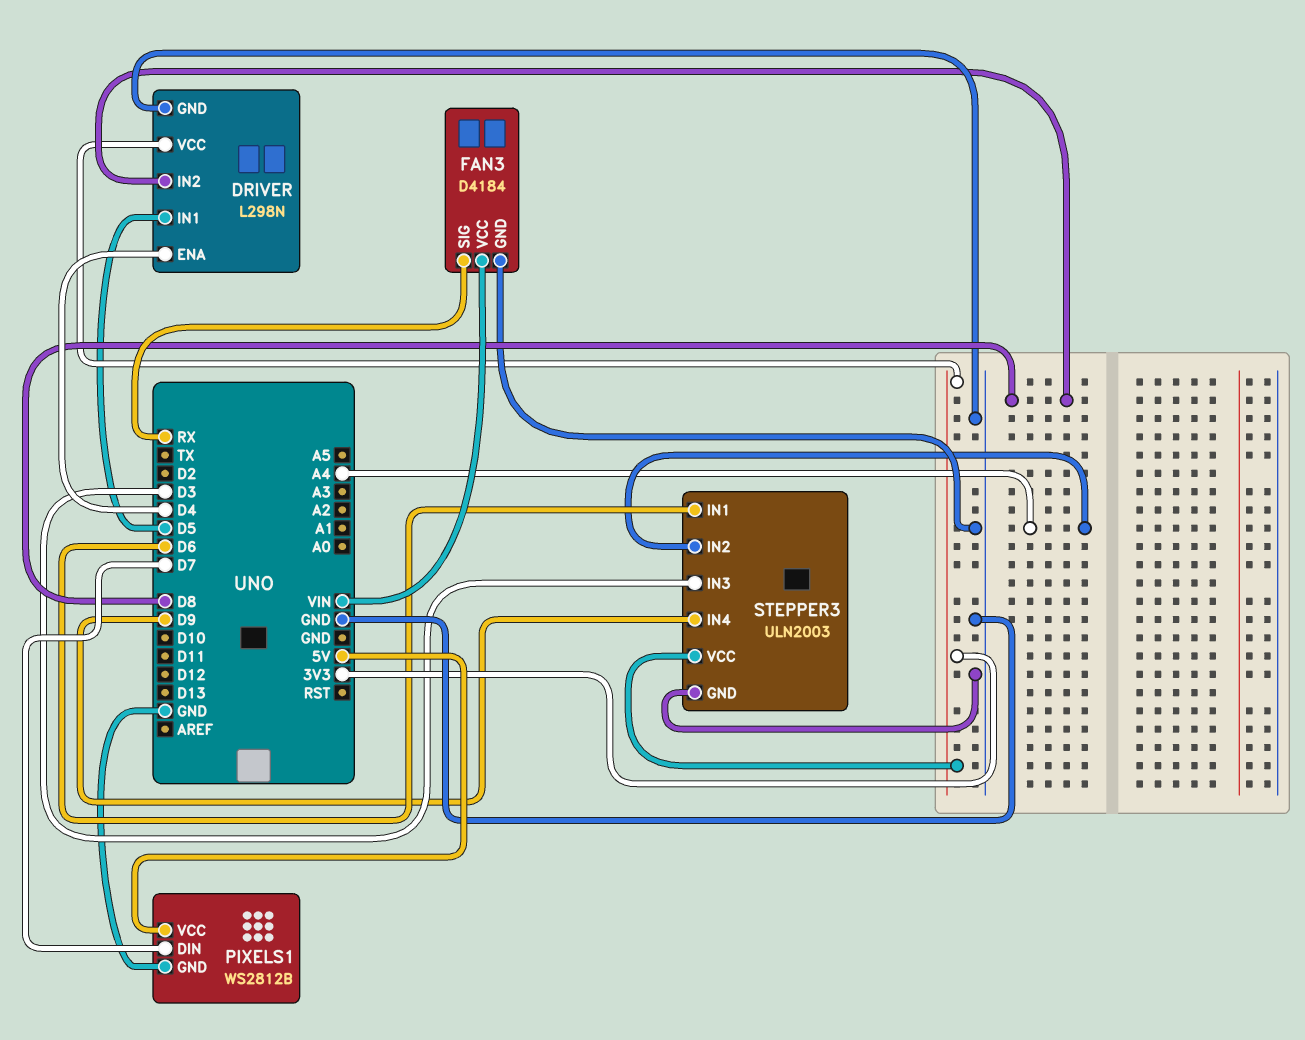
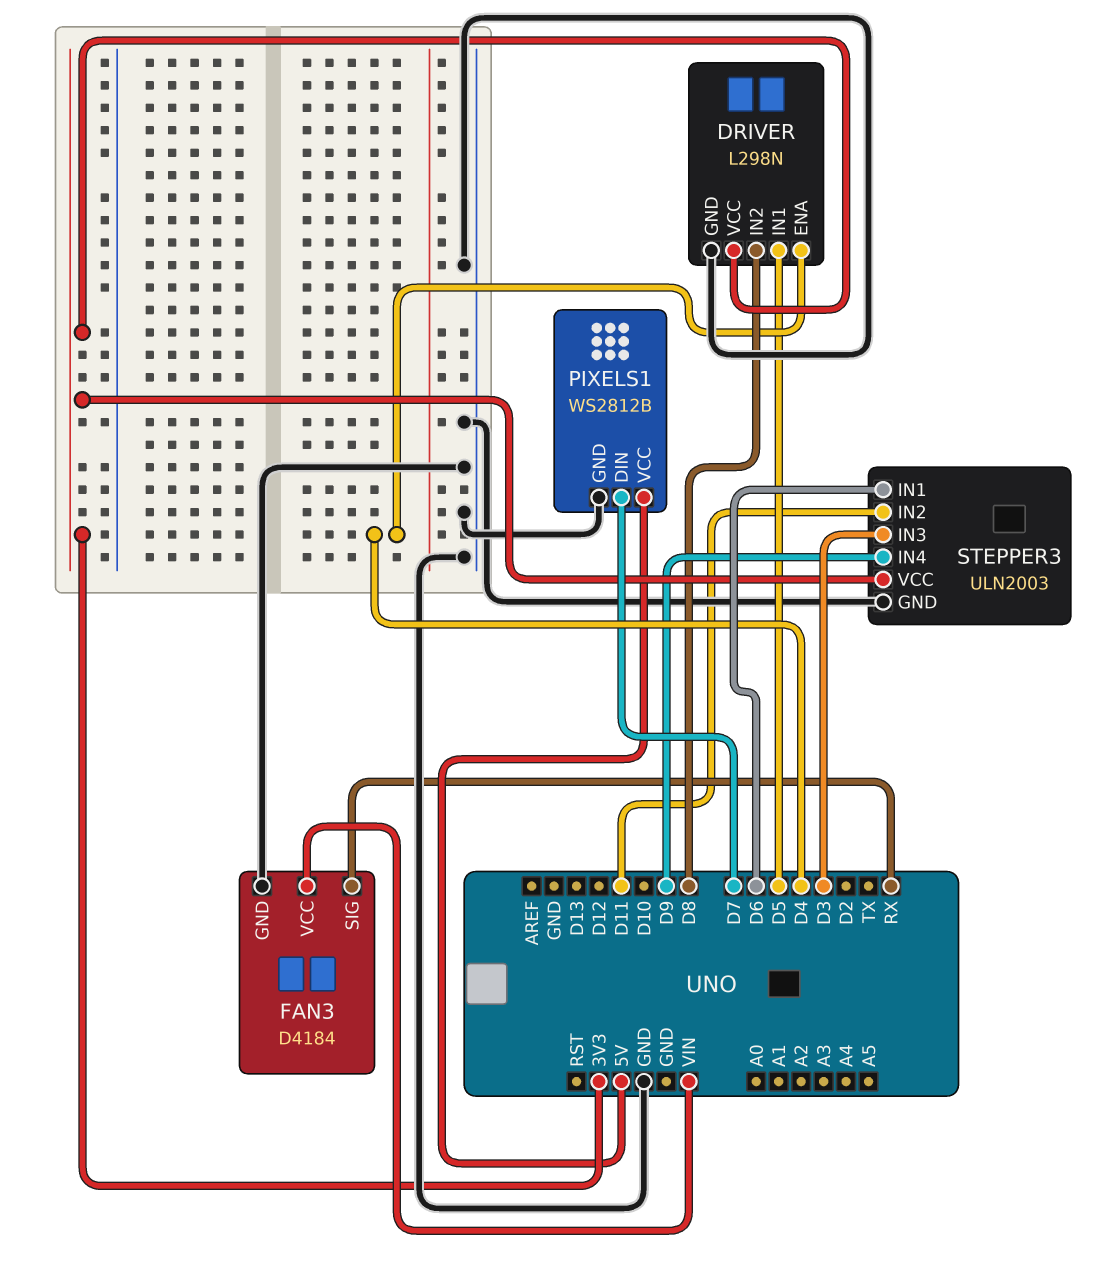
STEPPER3 pin IN2: A4 -> D11

